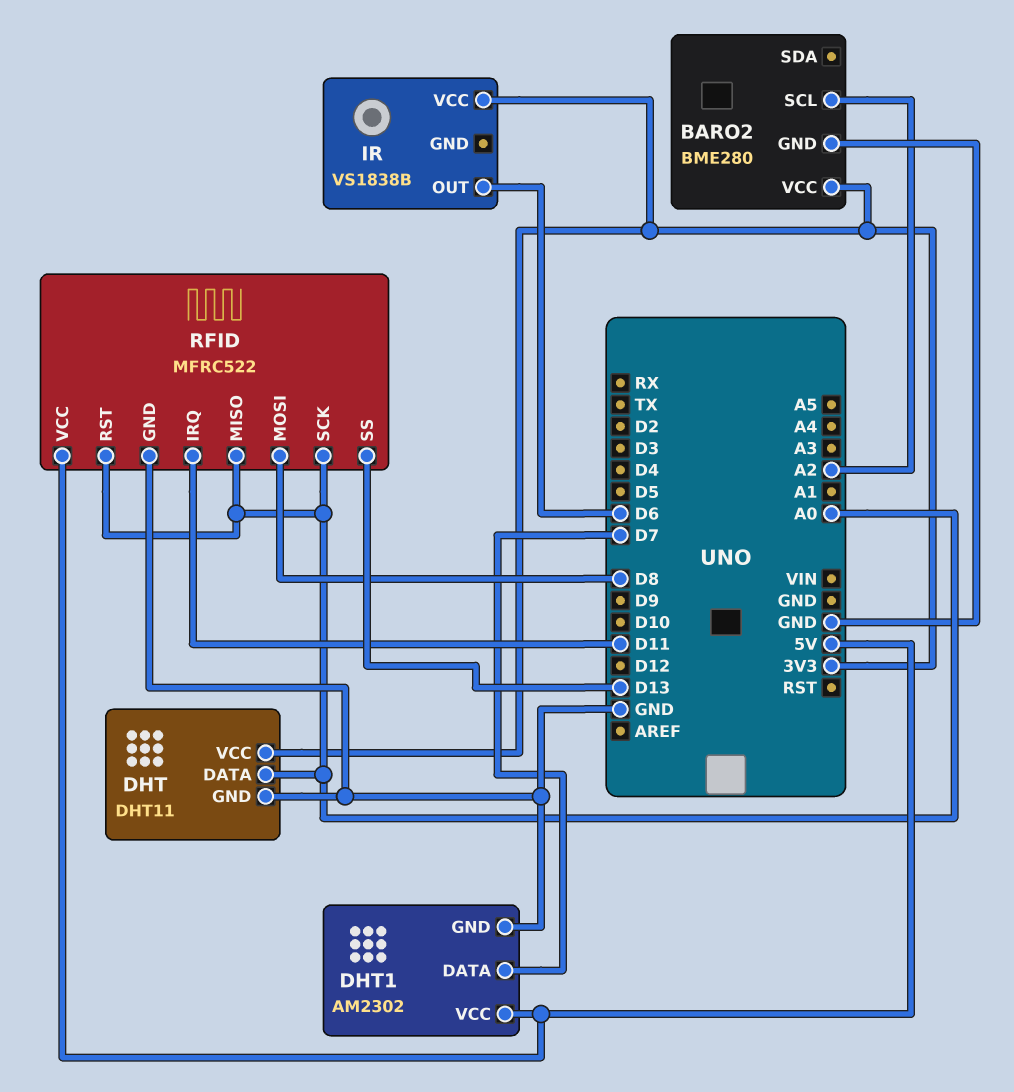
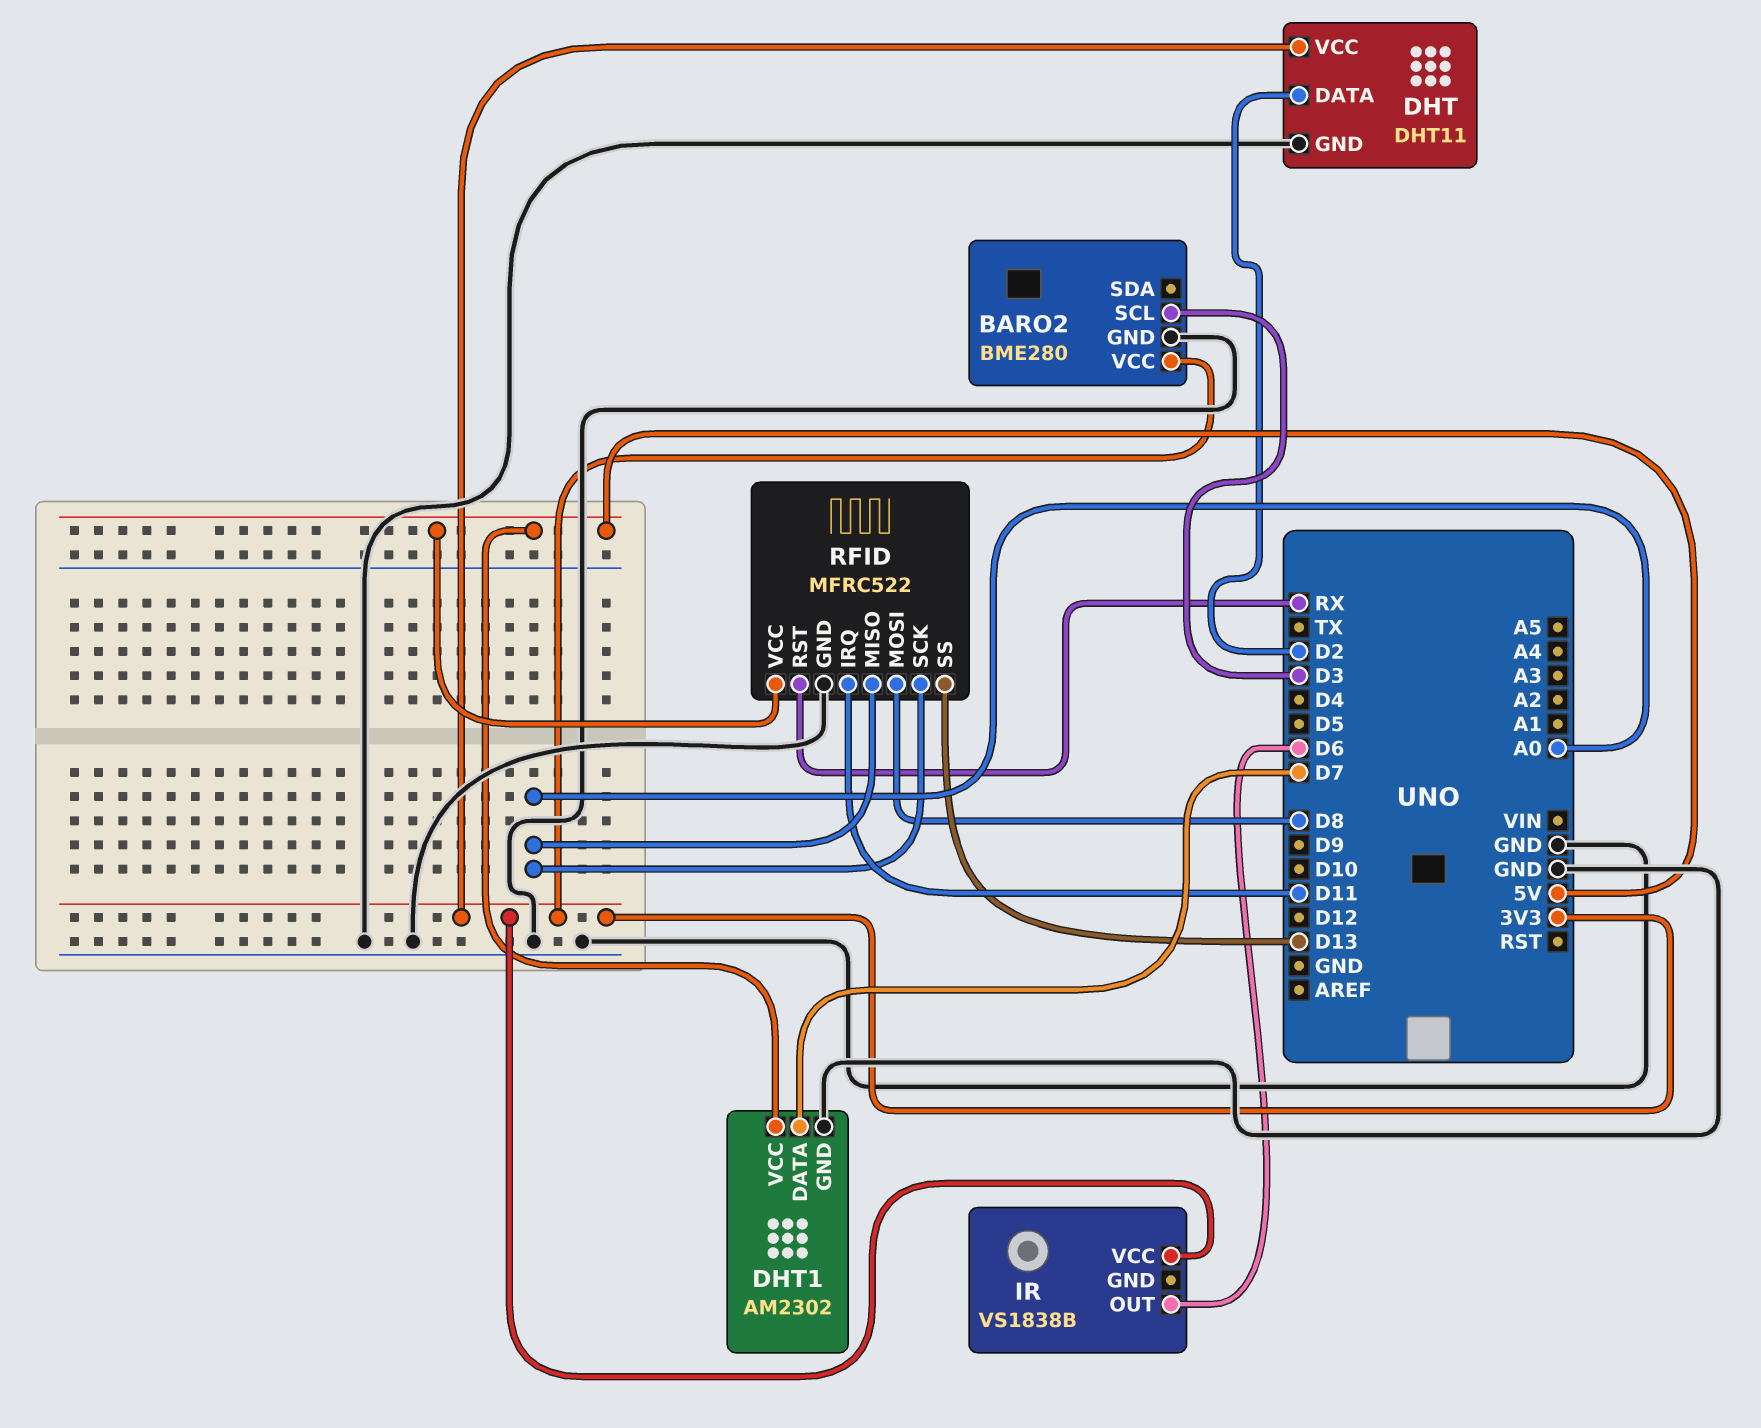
BARO2 pin SCL: A2 -> D3
DHT pin DATA: A0 -> D2
RFID pin RST: A0 -> RX

